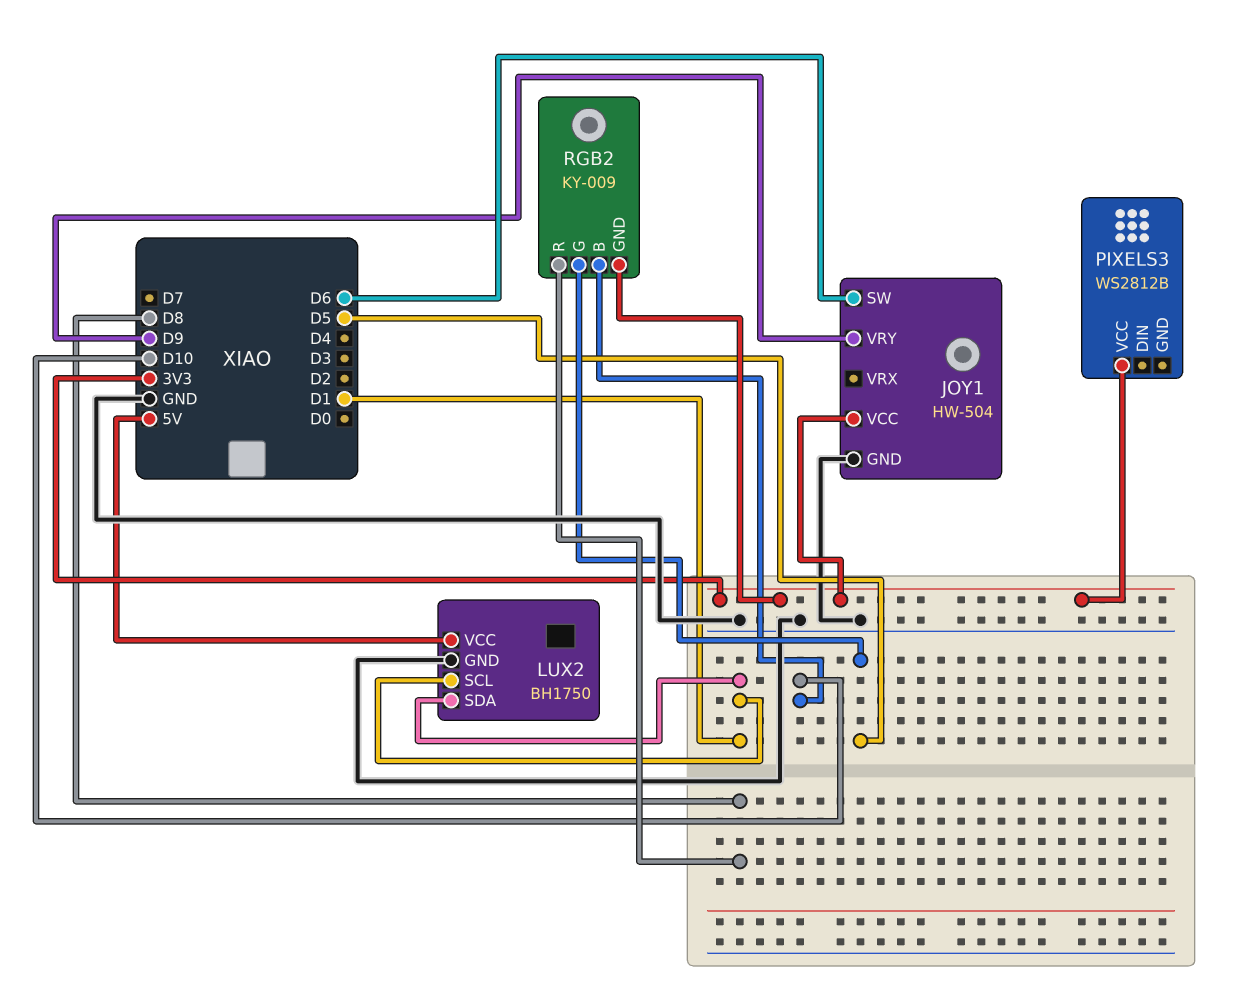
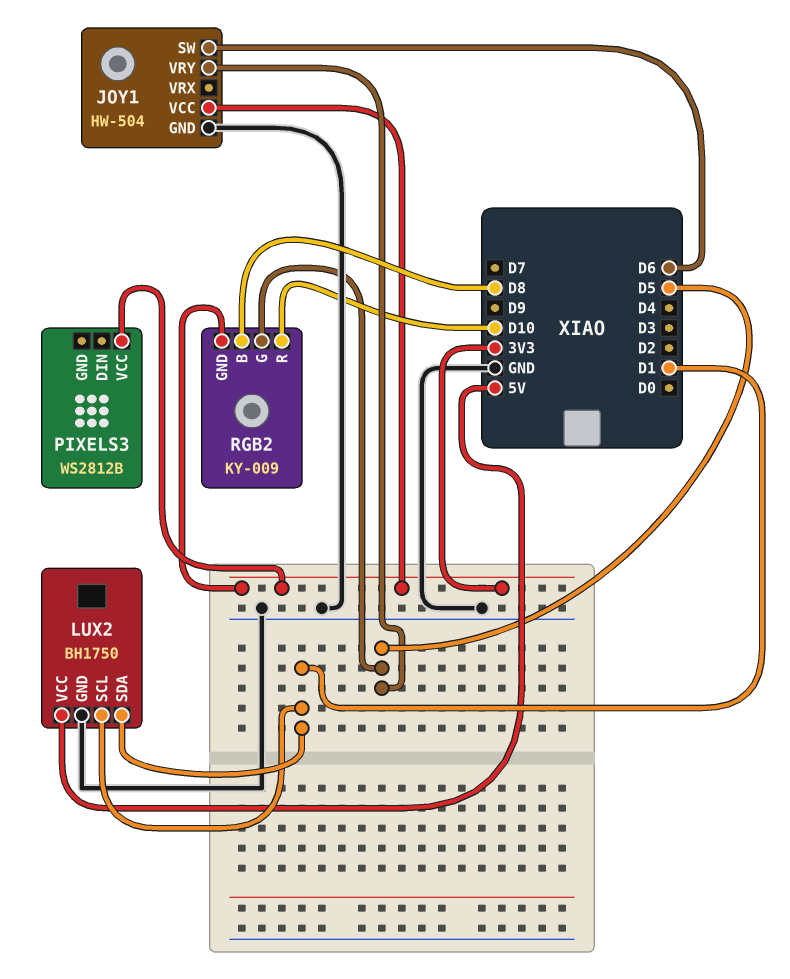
JOY1 pin VRY: D9 -> D5
RGB2 pin B: D10 -> D8
RGB2 pin R: D8 -> D10

